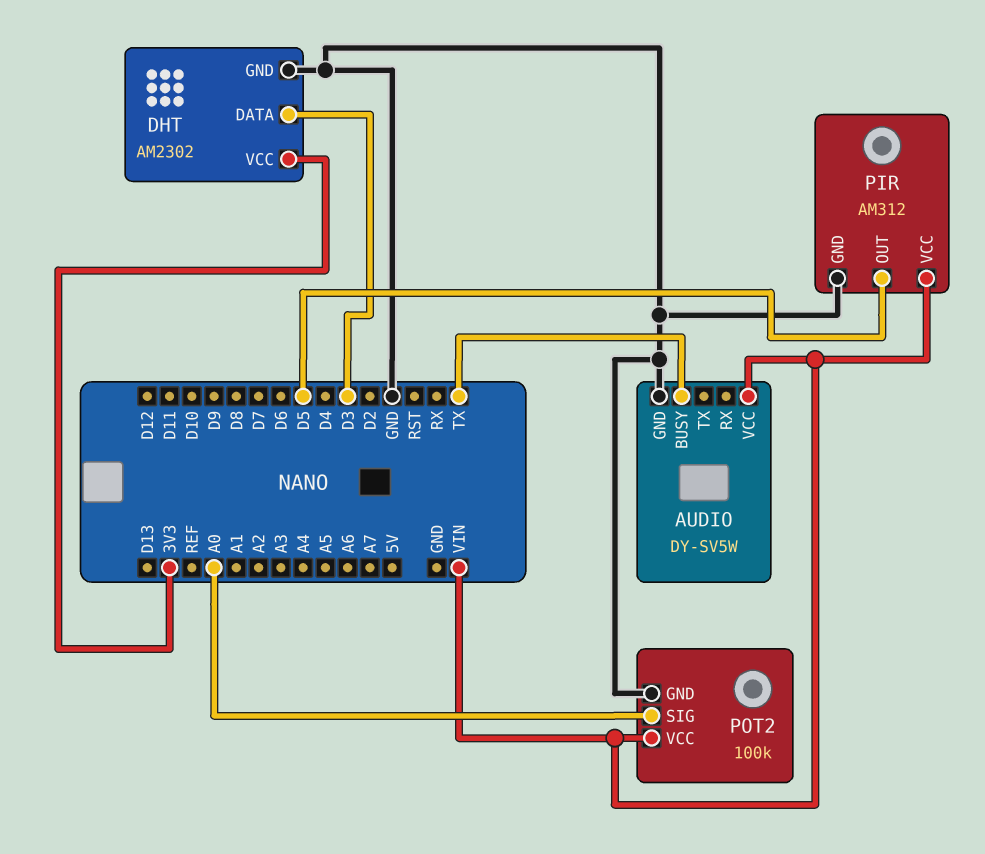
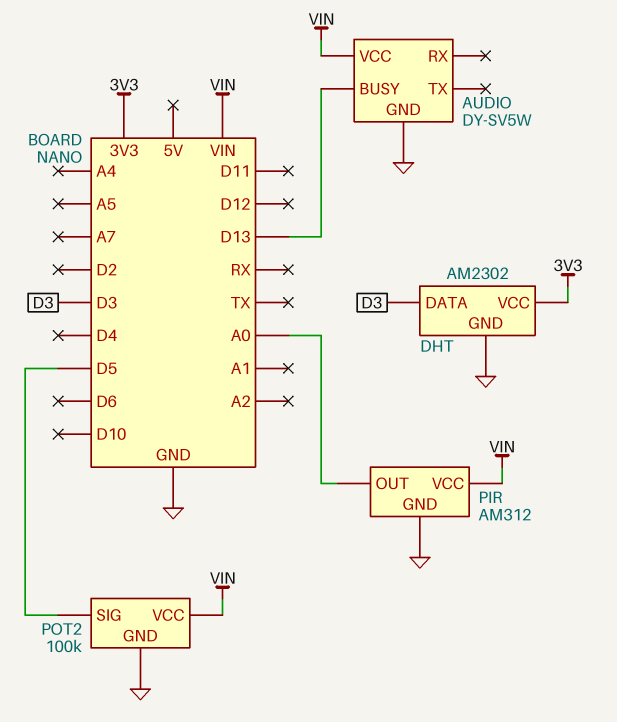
AUDIO pin BUSY: TX -> D13
PIR pin OUT: D5 -> A0
POT2 pin SIG: A0 -> D5

